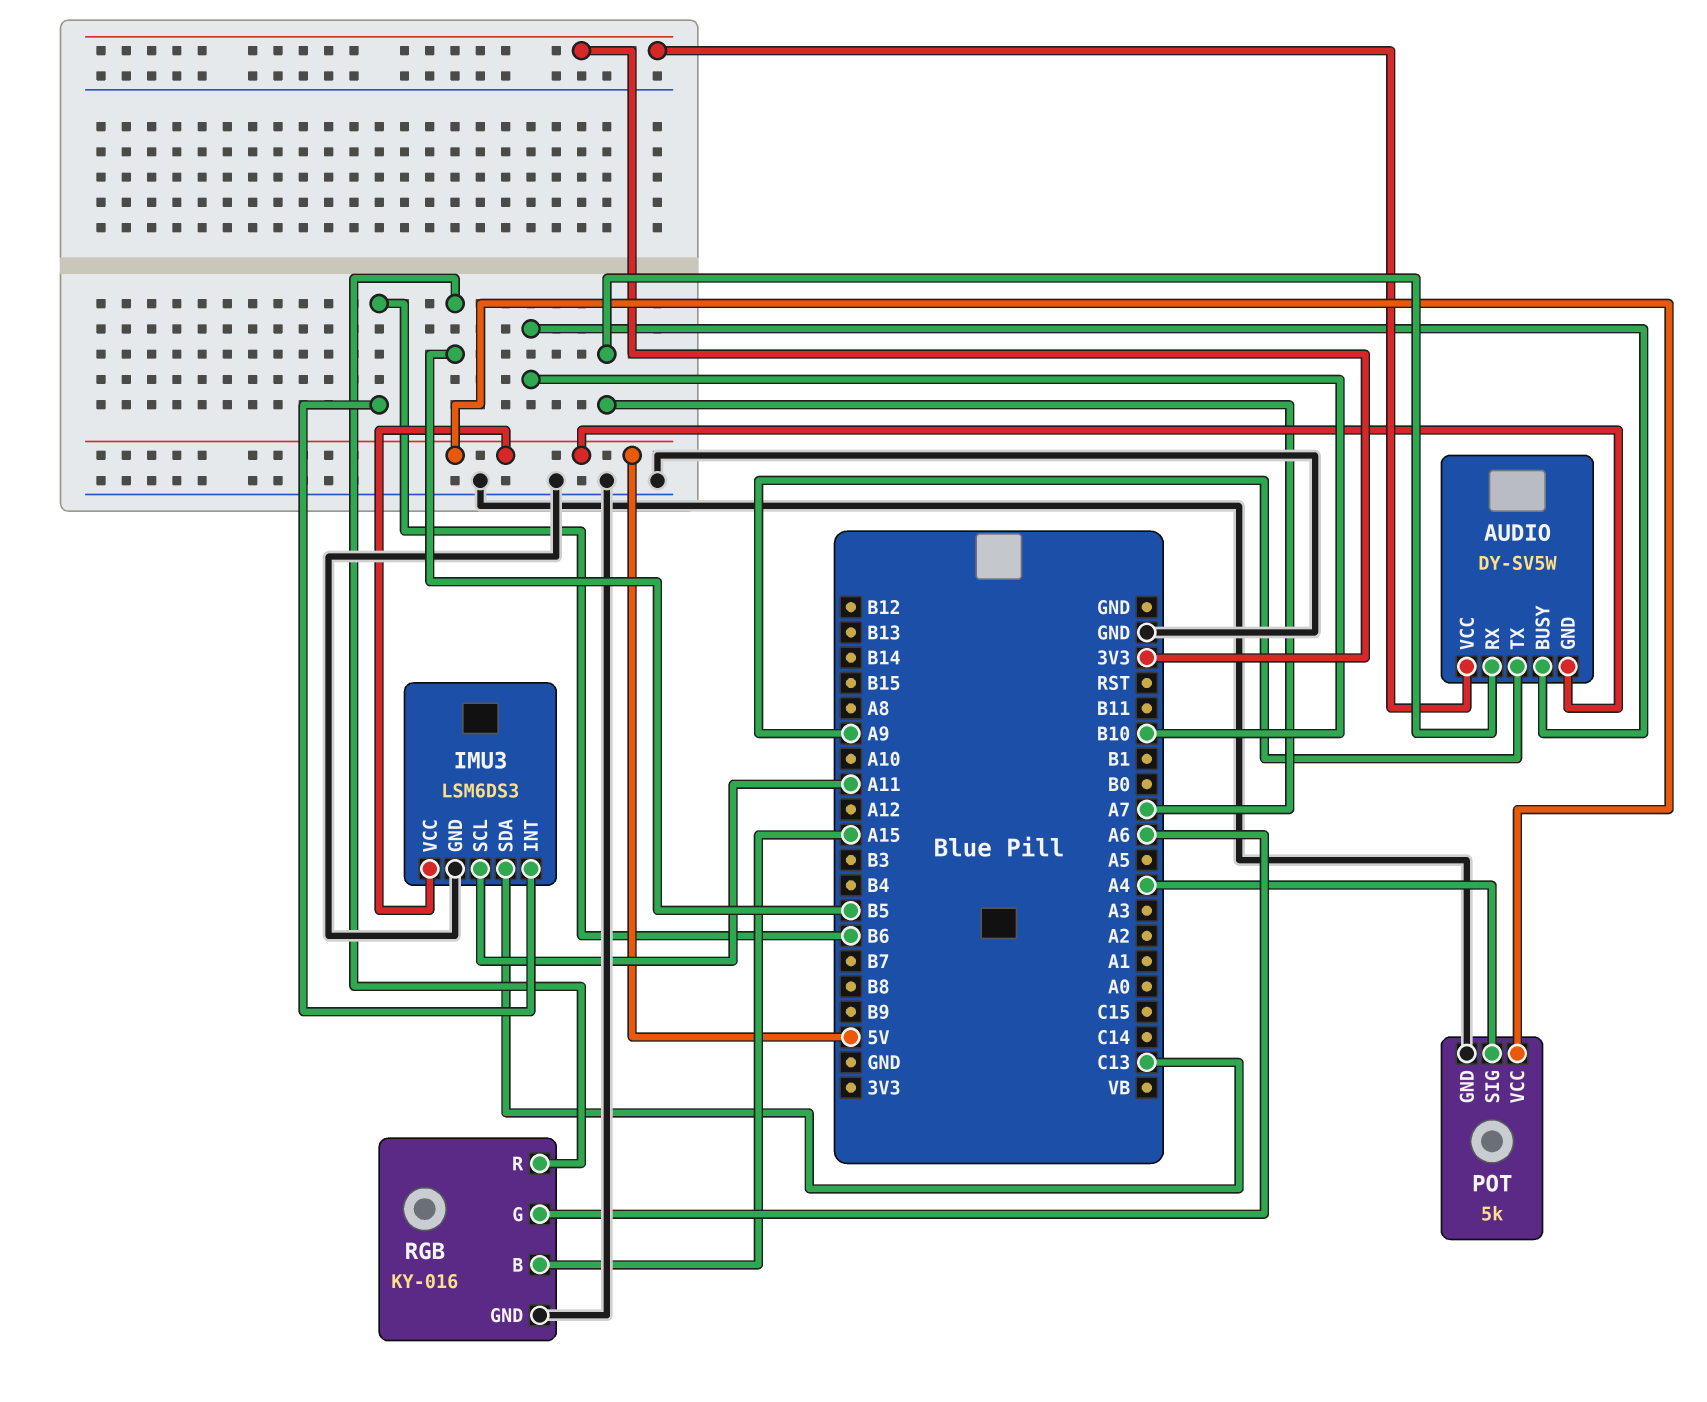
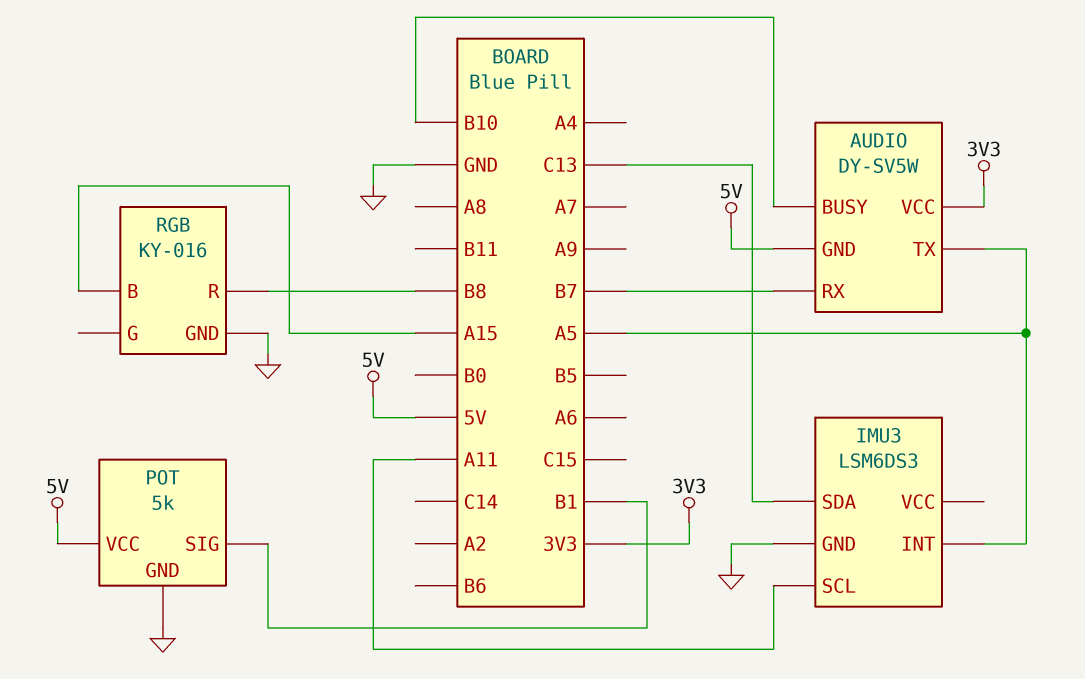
AUDIO pin RX: A7 -> B7
AUDIO pin TX: A9 -> A5
IMU3 pin INT: B6 -> A5
IMU3 pin VCC: 5V -> none
POT pin SIG: A4 -> B1
RGB pin G: A6 -> none
RGB pin R: B5 -> B8

